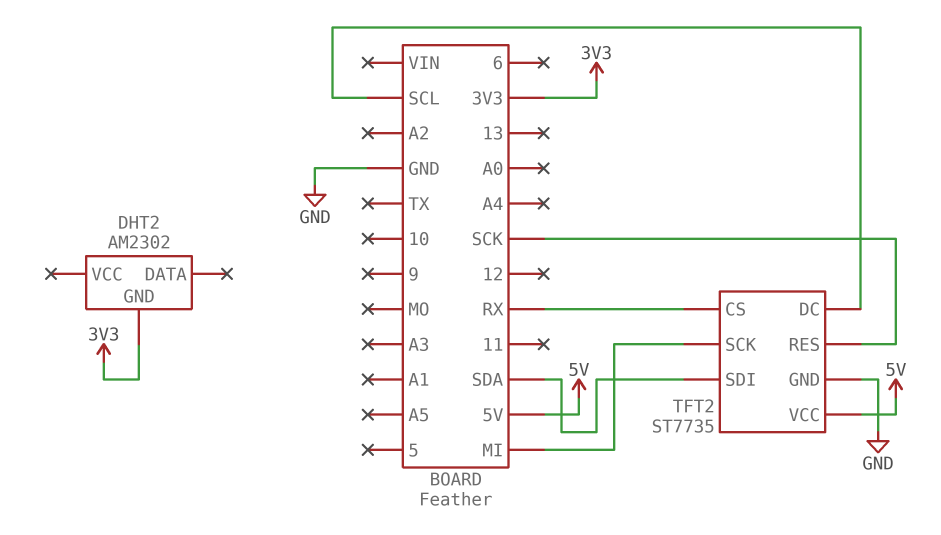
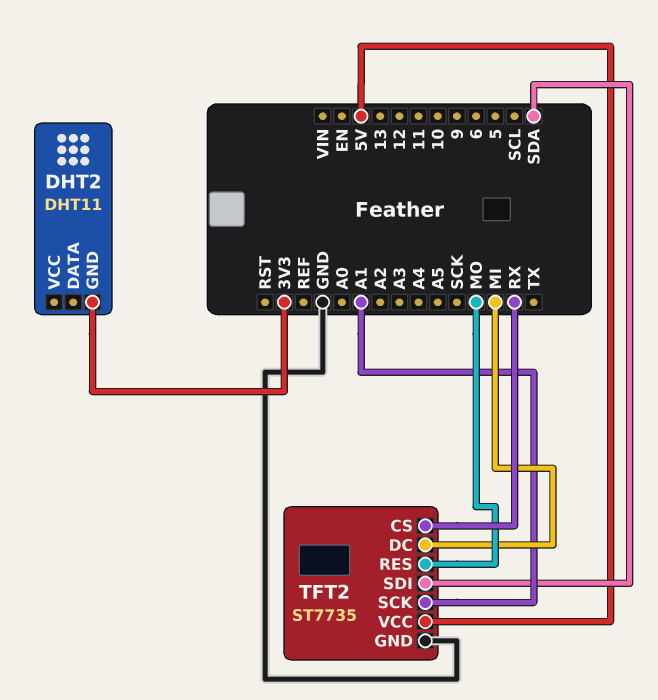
DHT2: AM2302 -> DHT11
TFT2 pin DC: SCL -> MI
TFT2 pin RES: SCK -> MO
TFT2 pin SCK: MI -> A1

